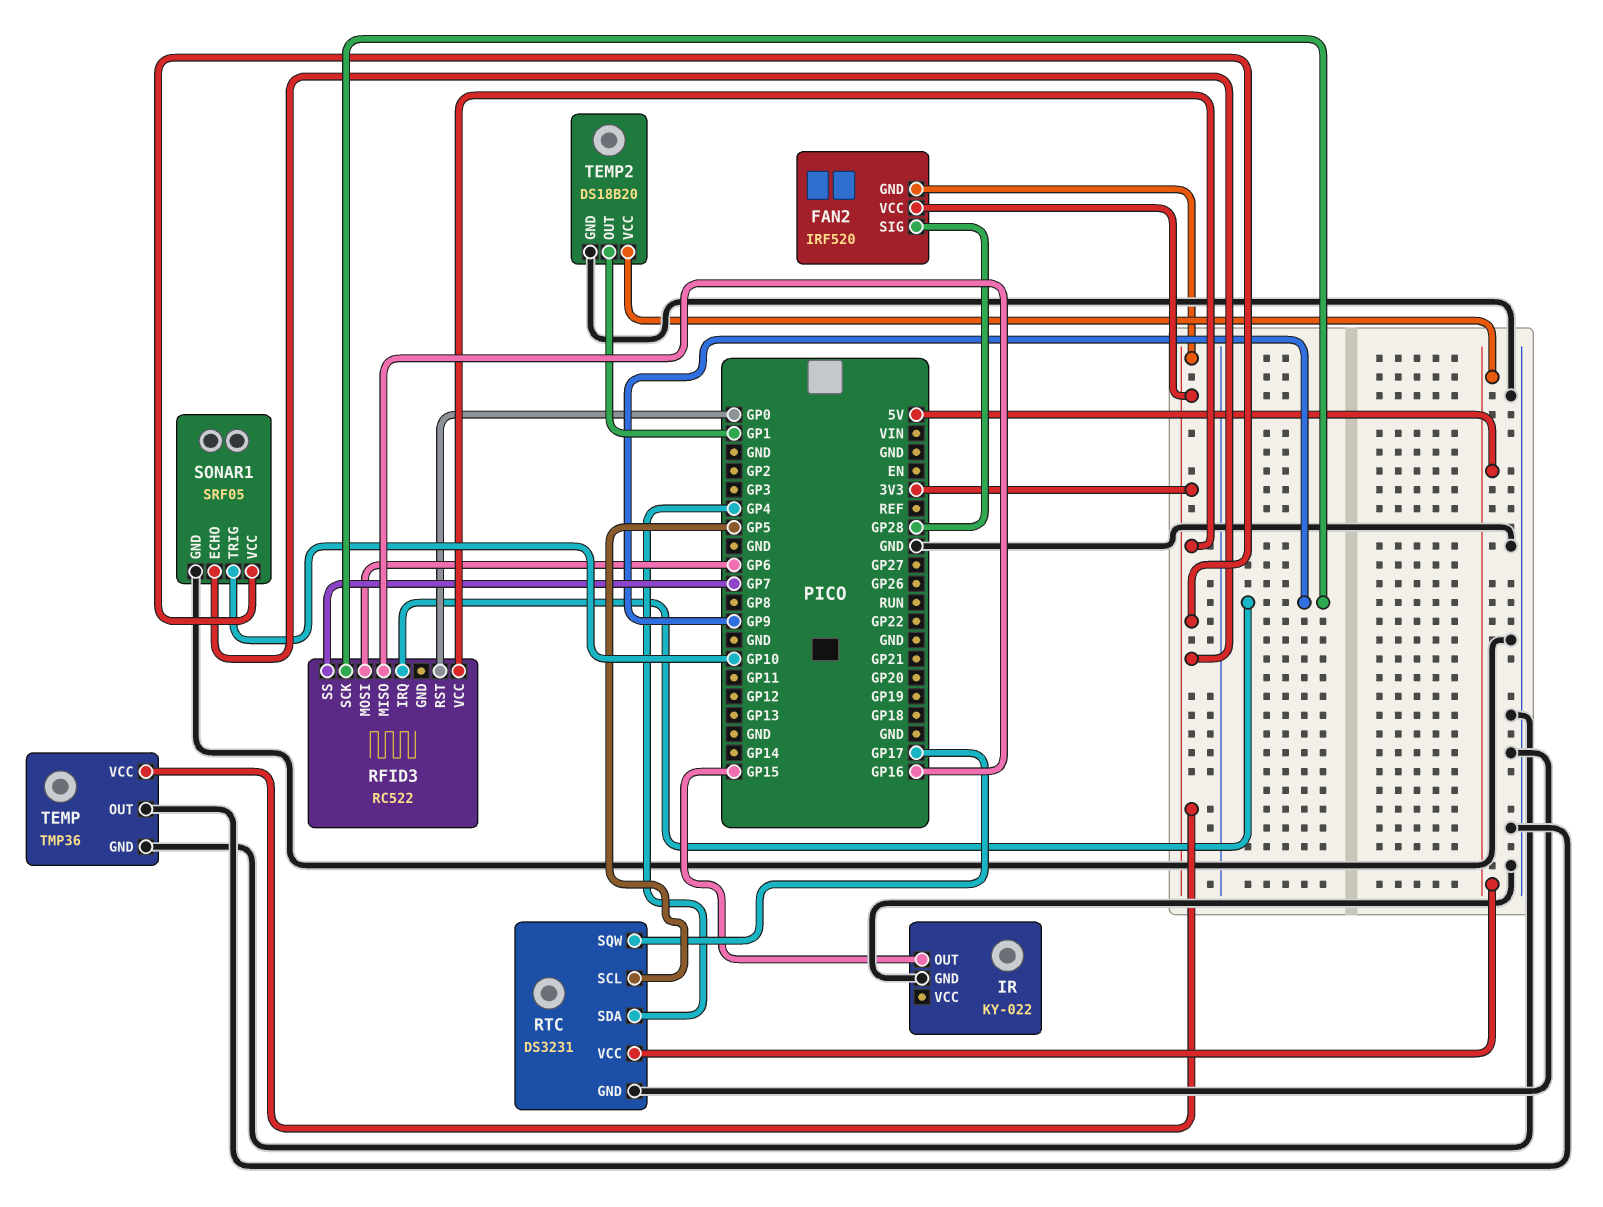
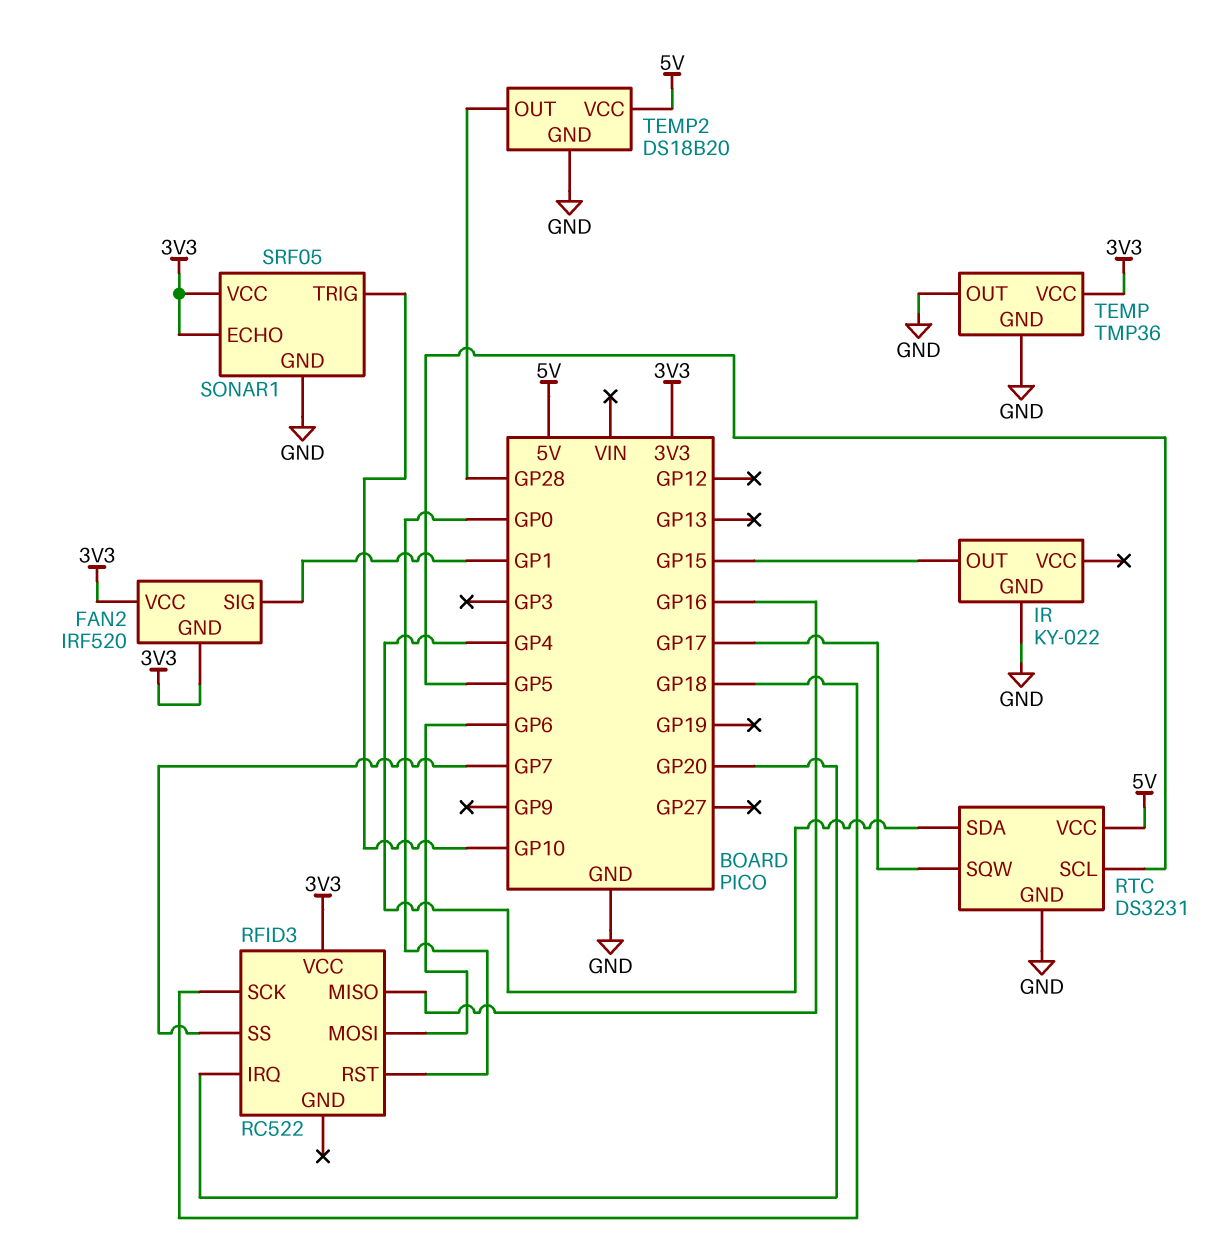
FAN2 pin SIG: GP28 -> GP1
RFID3 pin IRQ: GP9 -> GP20
RFID3 pin SCK: GP9 -> GP18
TEMP2 pin OUT: GP1 -> GP28

